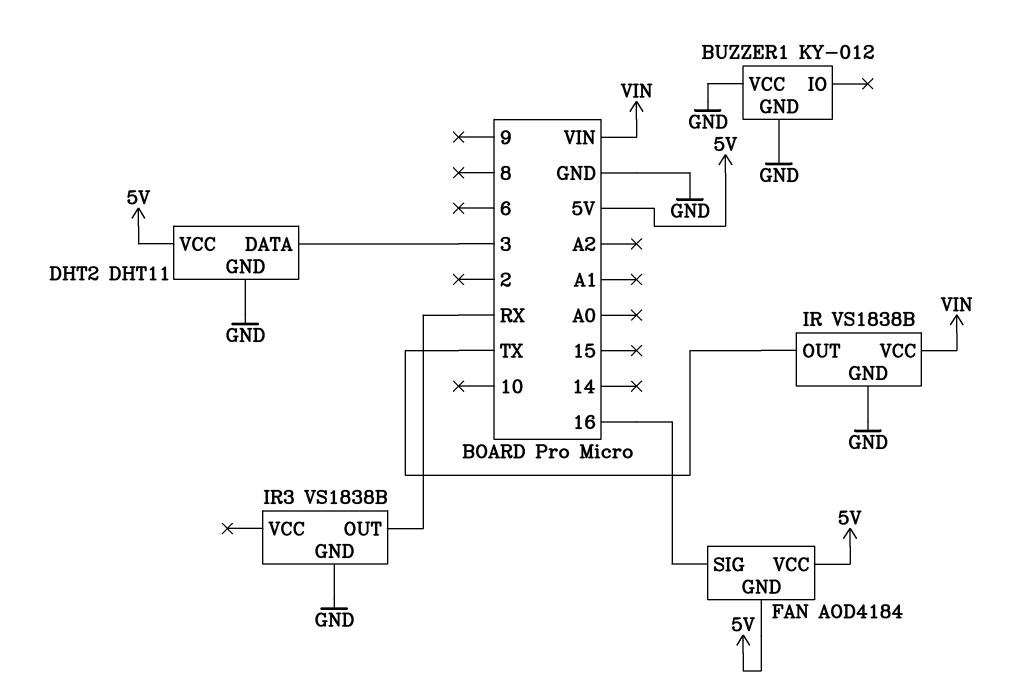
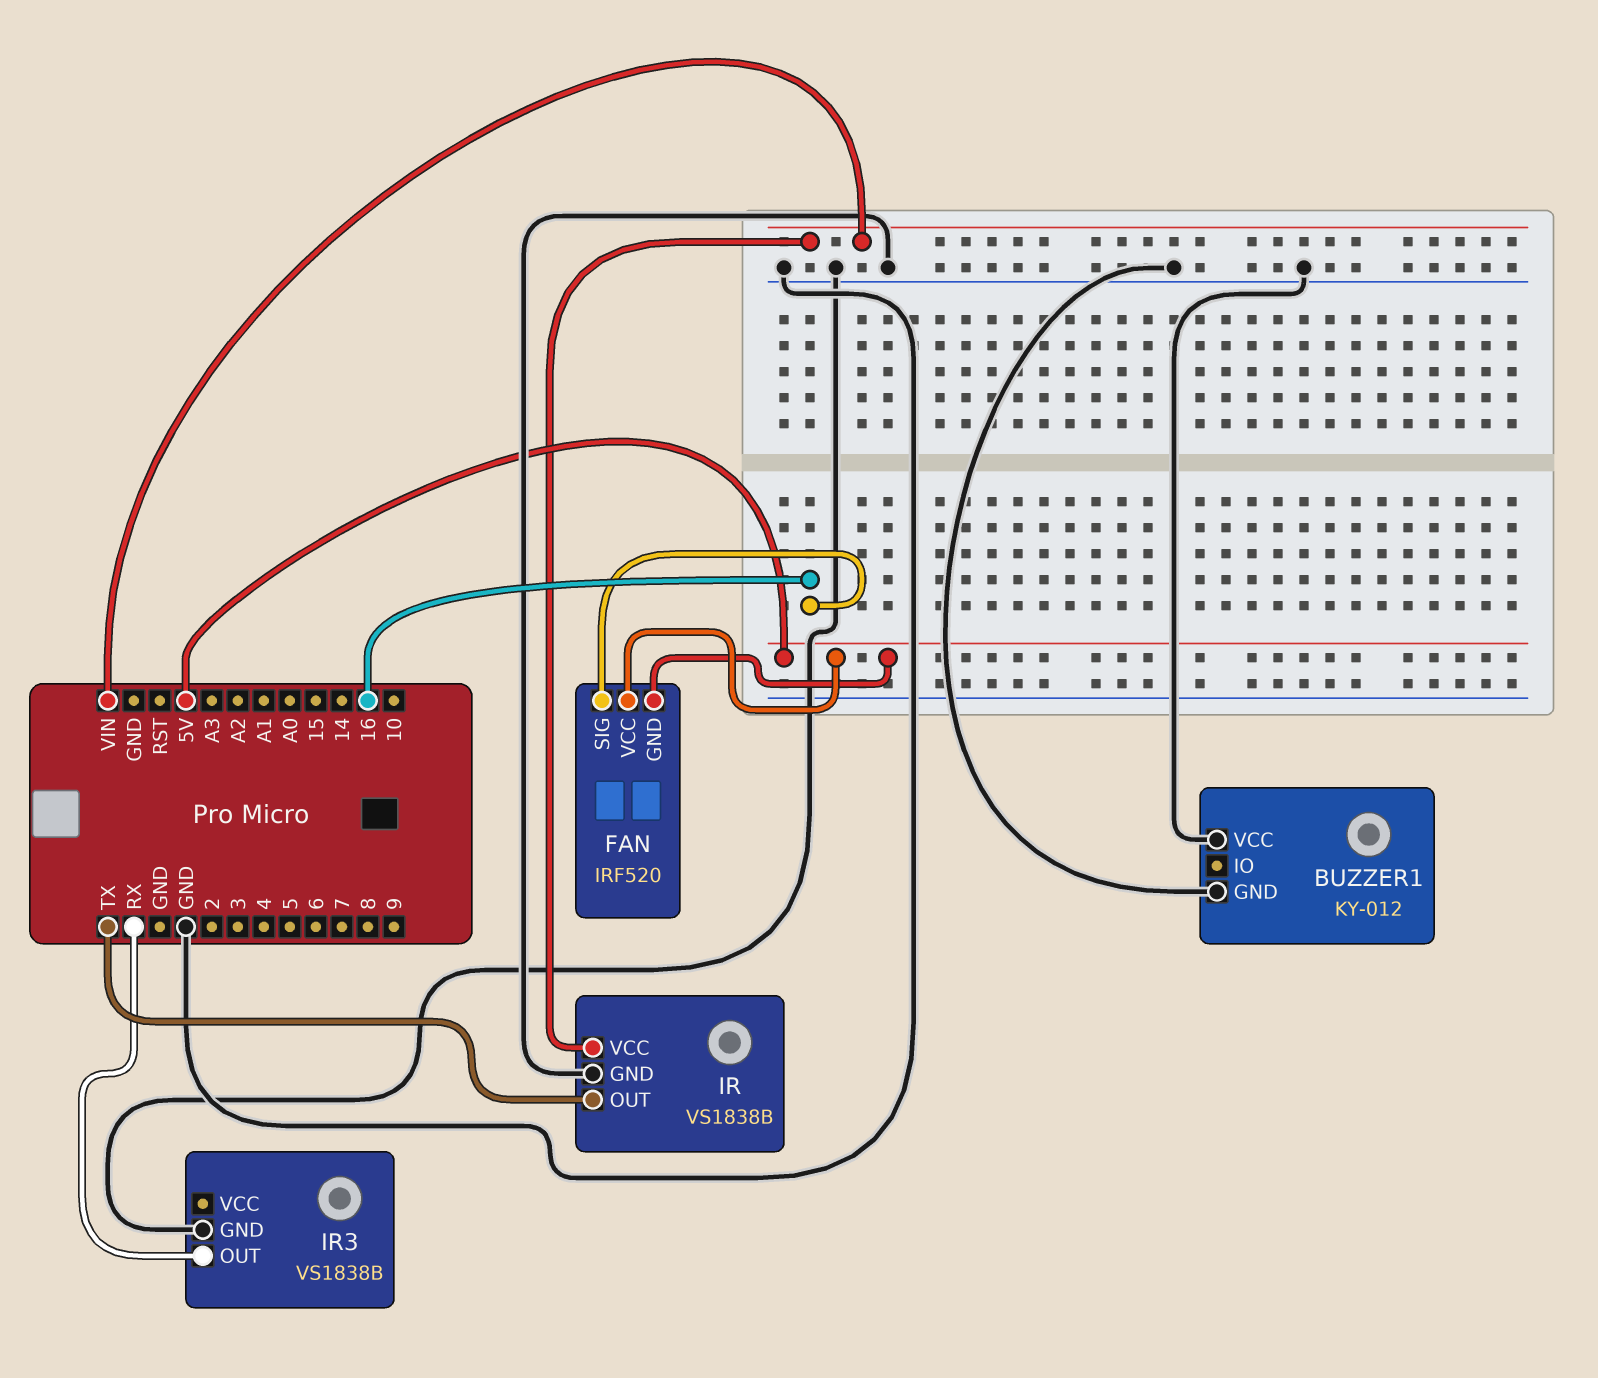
DHT2: DHT11 -> none
DHT2 pin DATA: 3 -> none
DHT2 pin GND: GND -> none
DHT2 pin VCC: 5V -> none
FAN: AOD4184 -> IRF520

